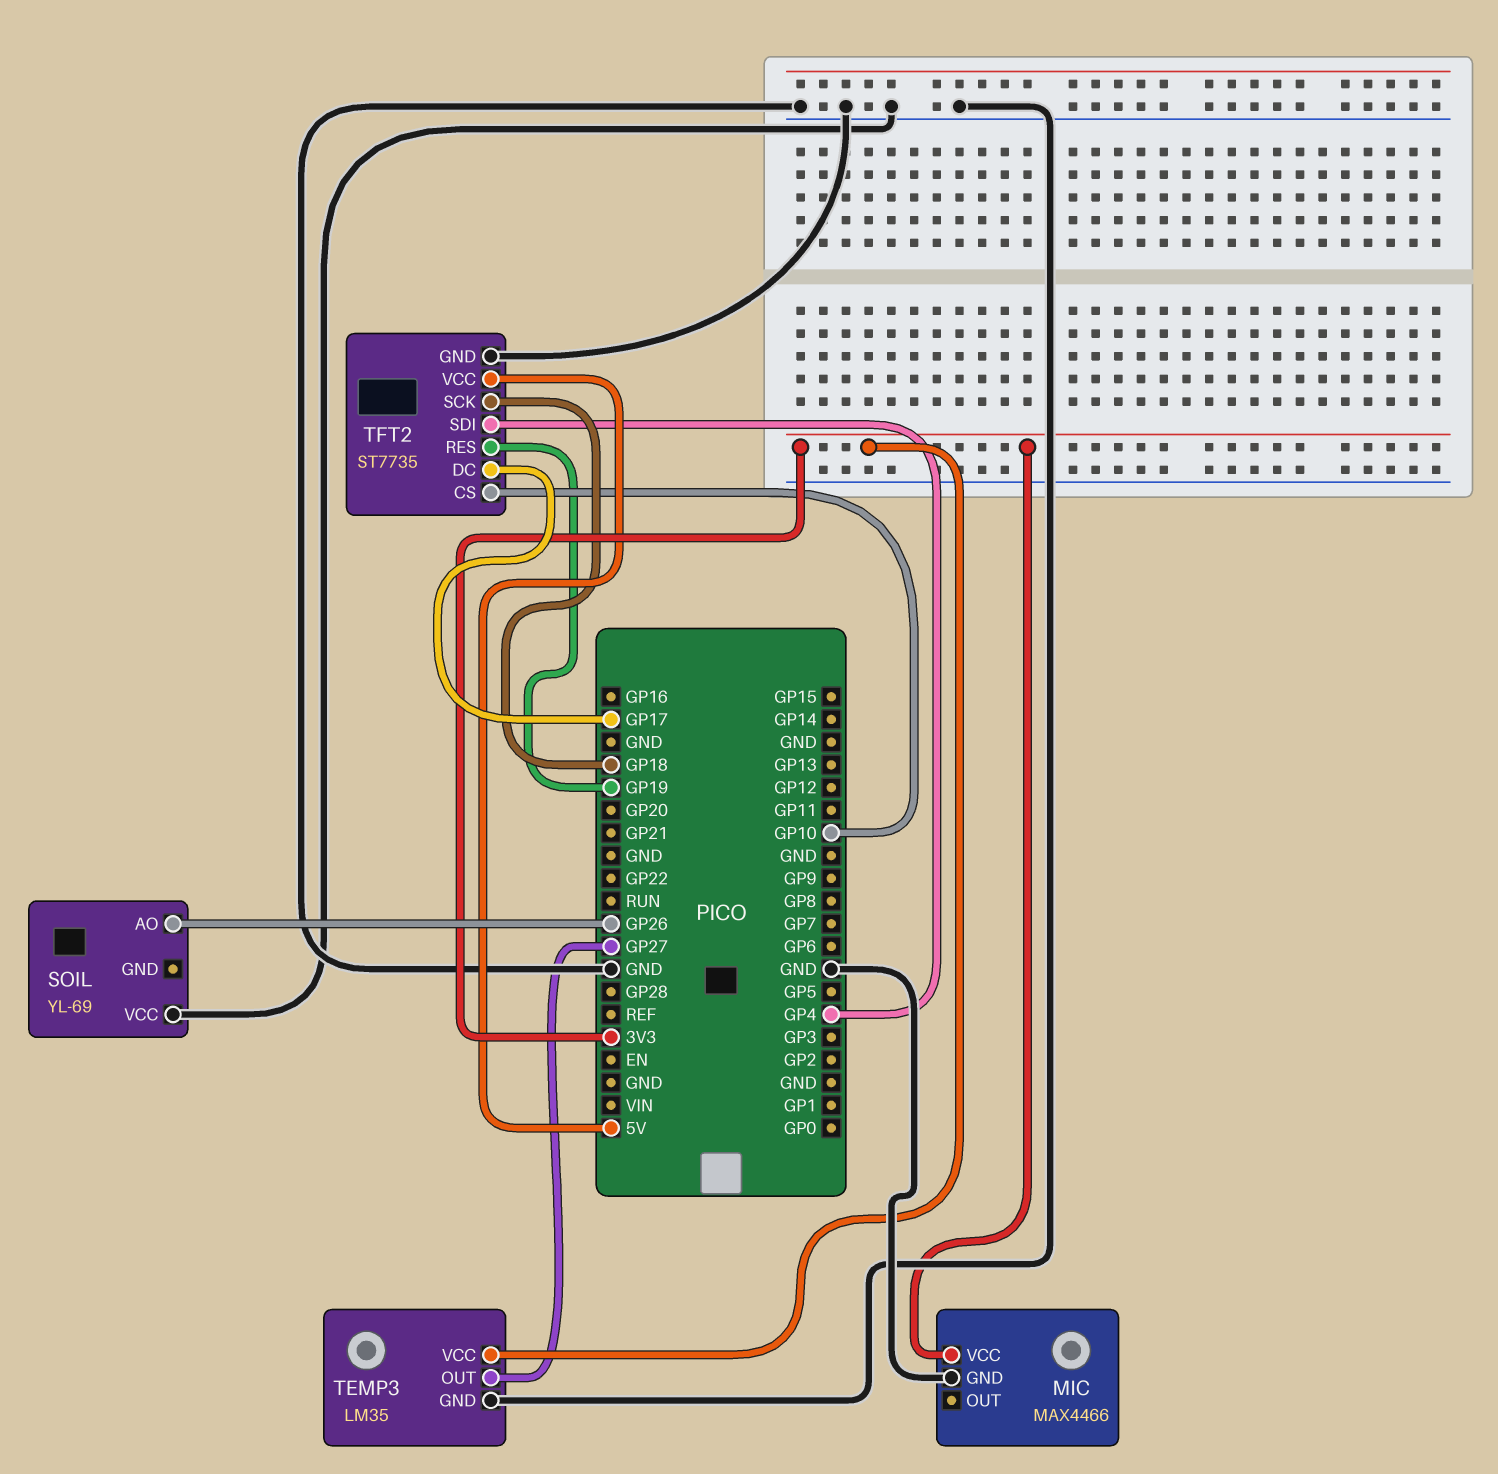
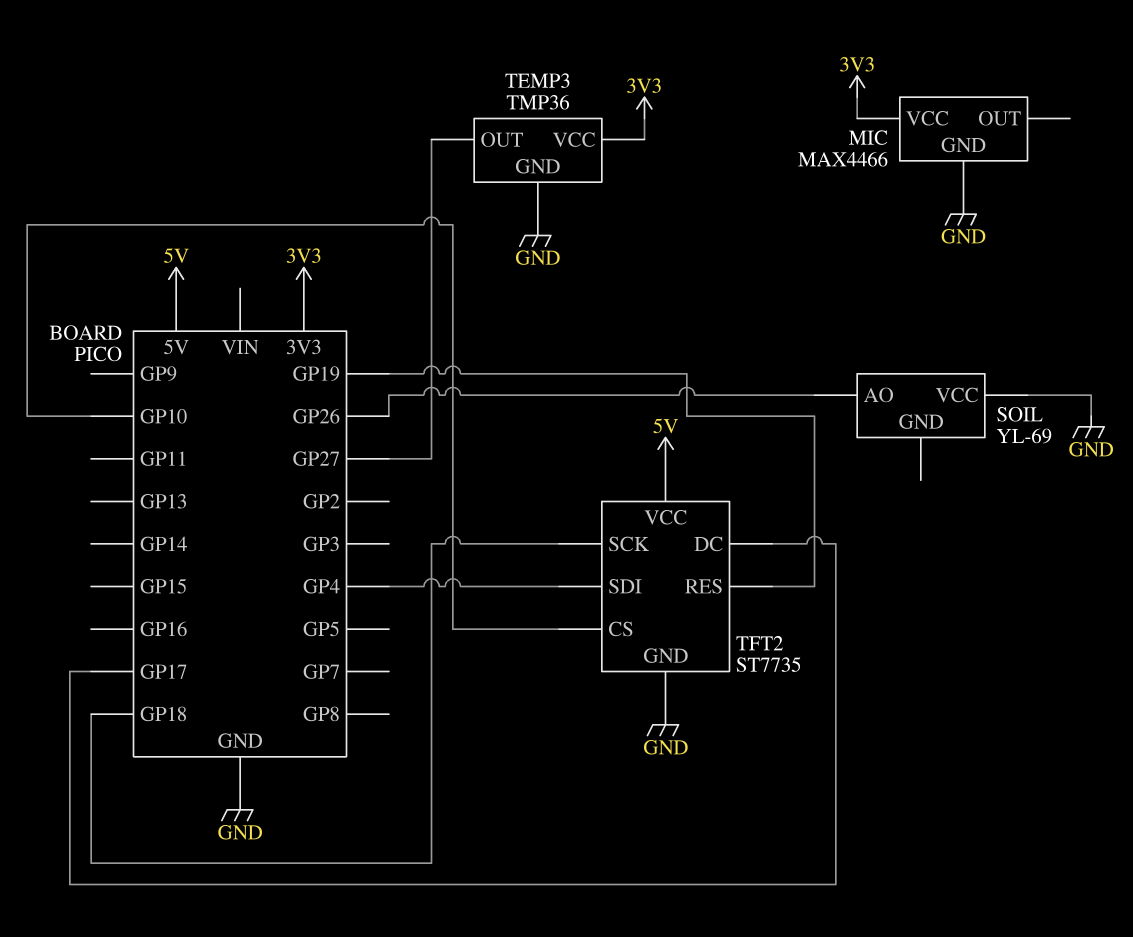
TEMP3: LM35 -> TMP36

